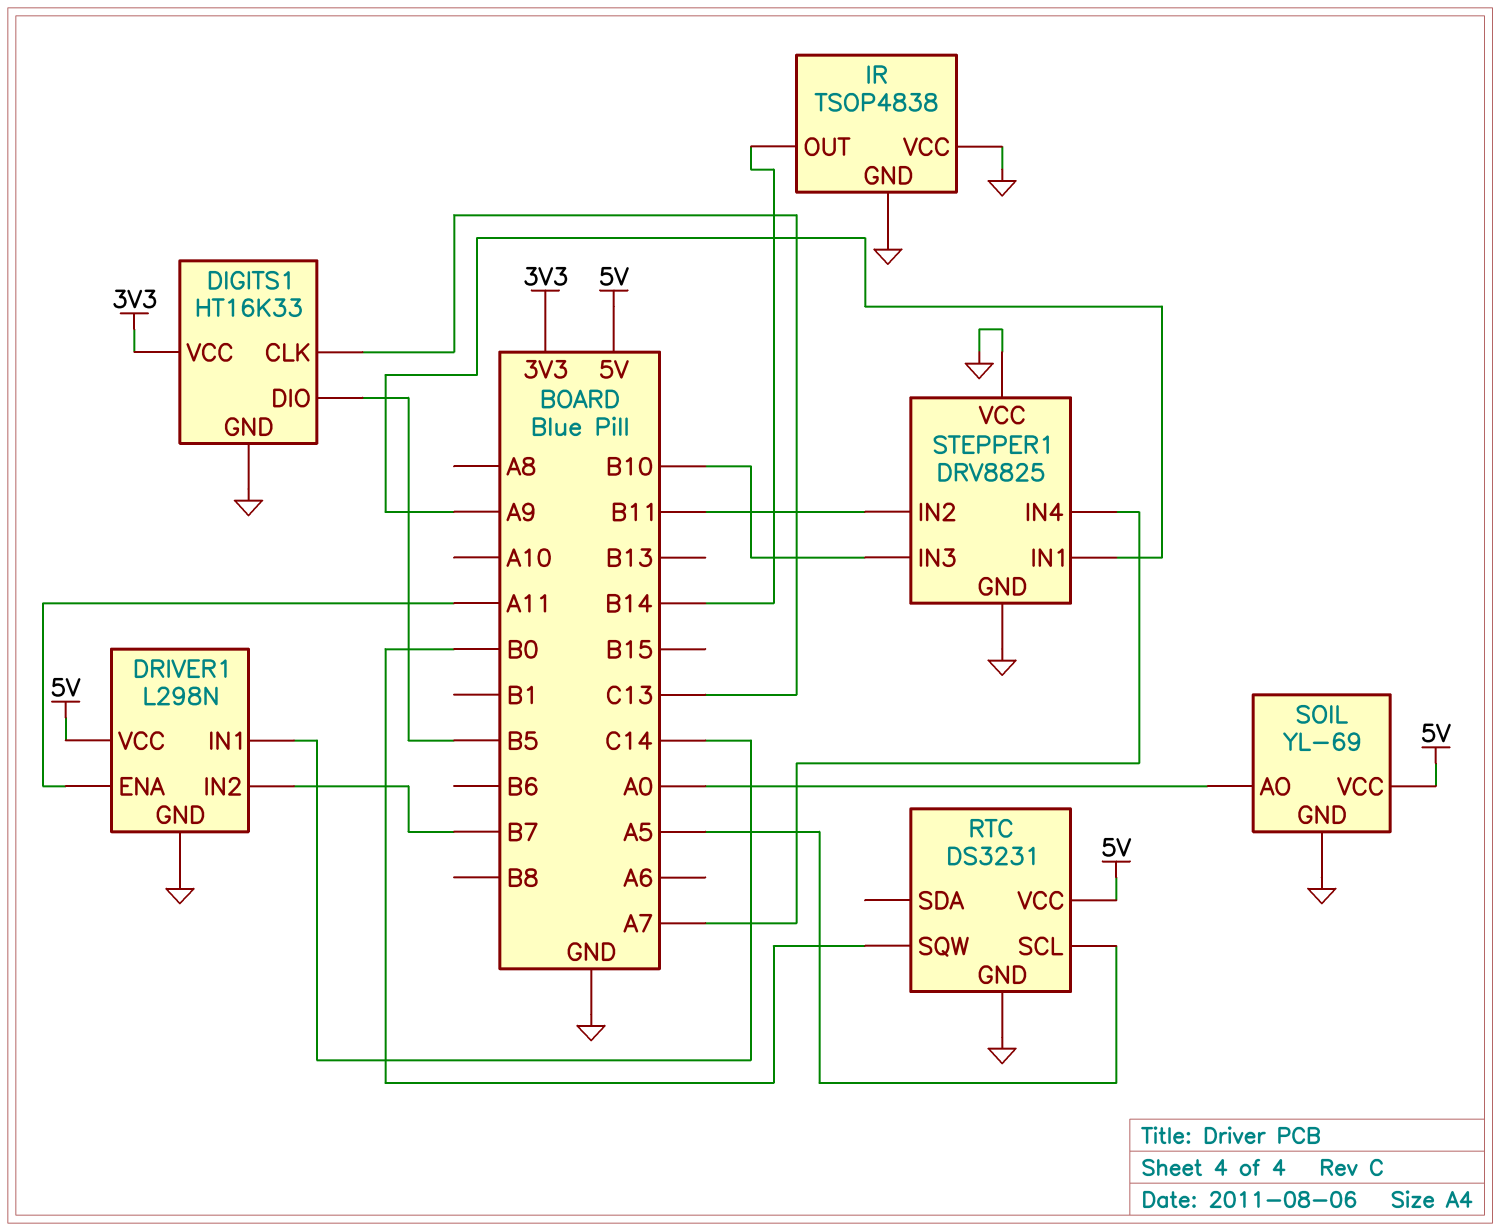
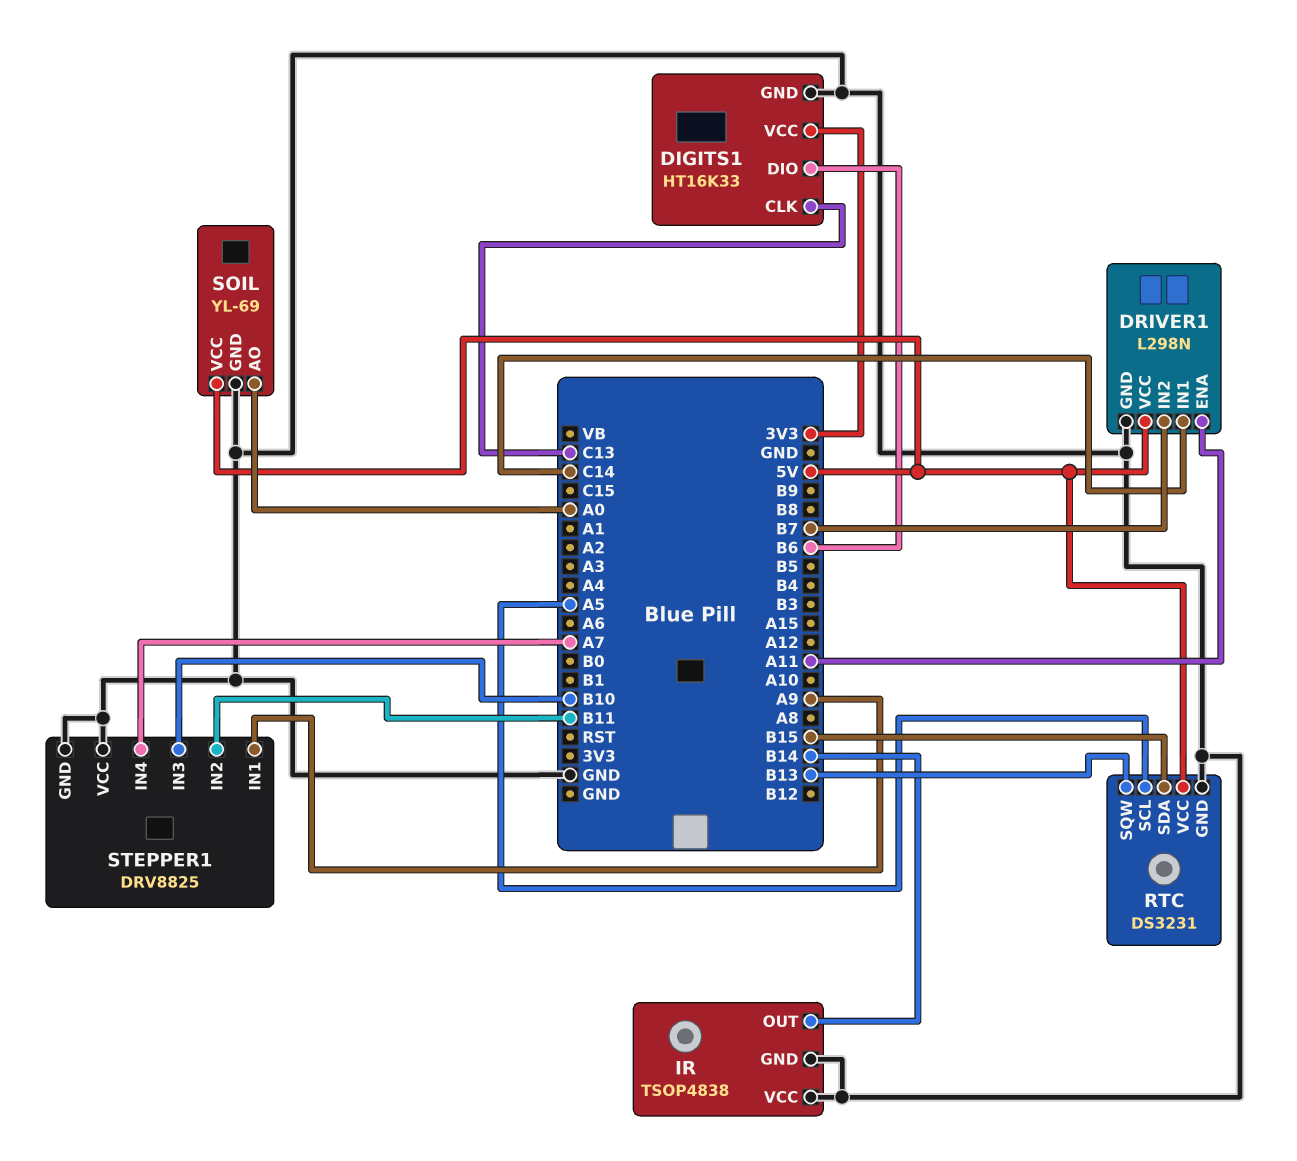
DIGITS1 pin DIO: B5 -> B6
RTC pin SDA: none -> B15
RTC pin SQW: B0 -> B13

